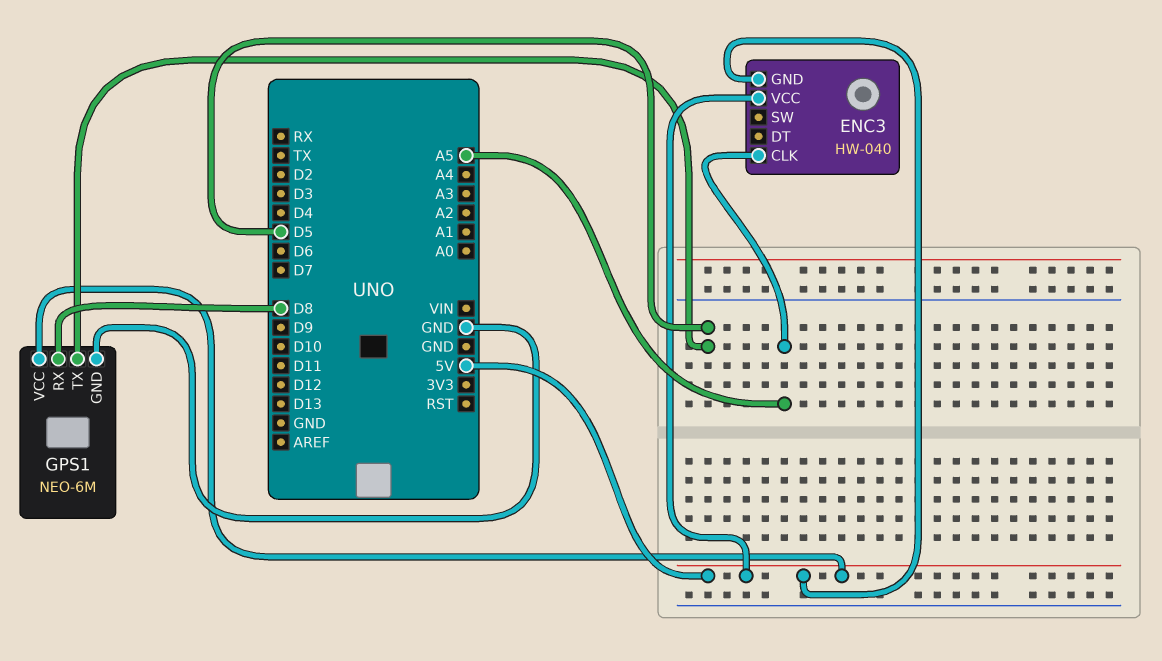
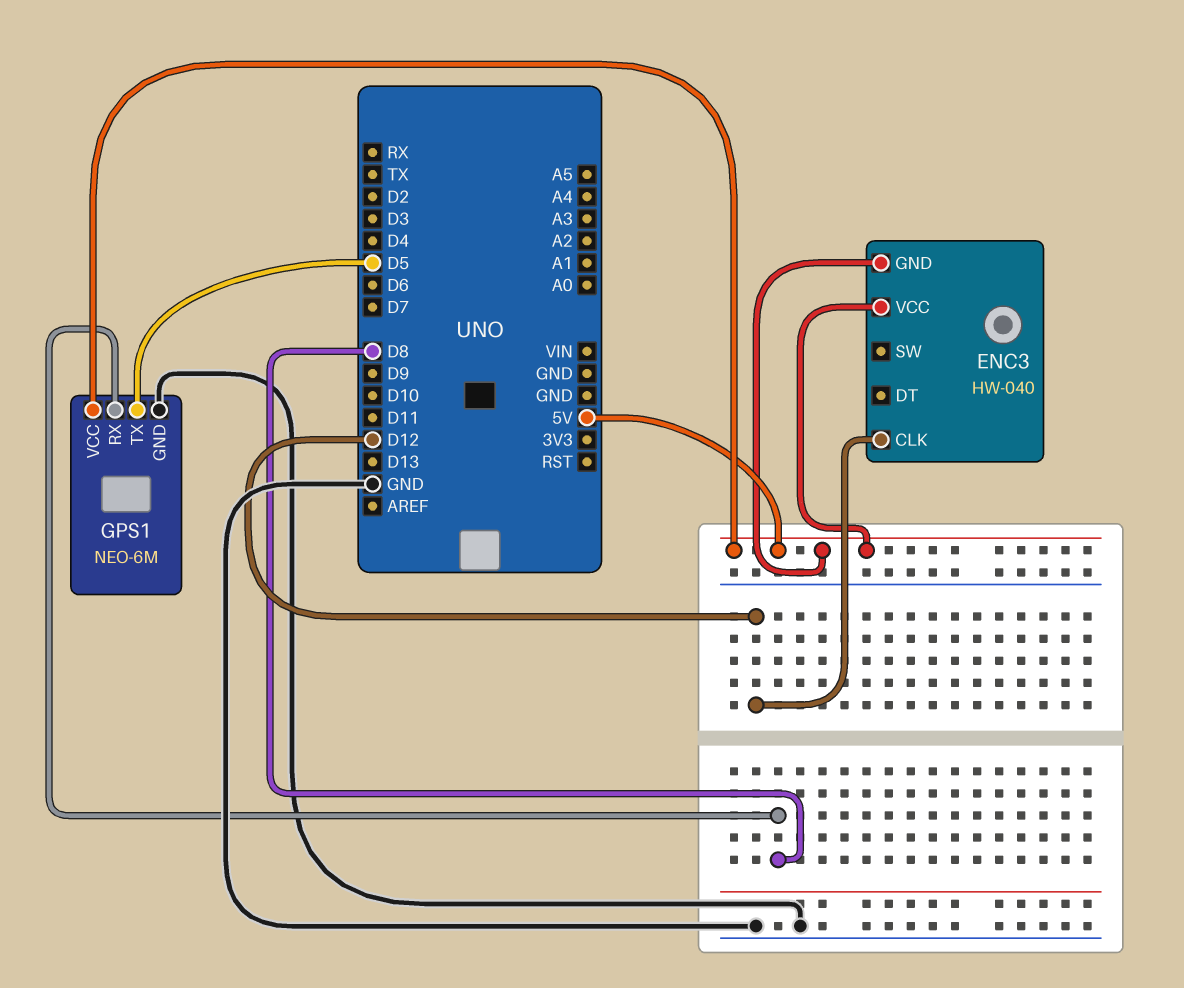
ENC3 pin CLK: A5 -> D12

